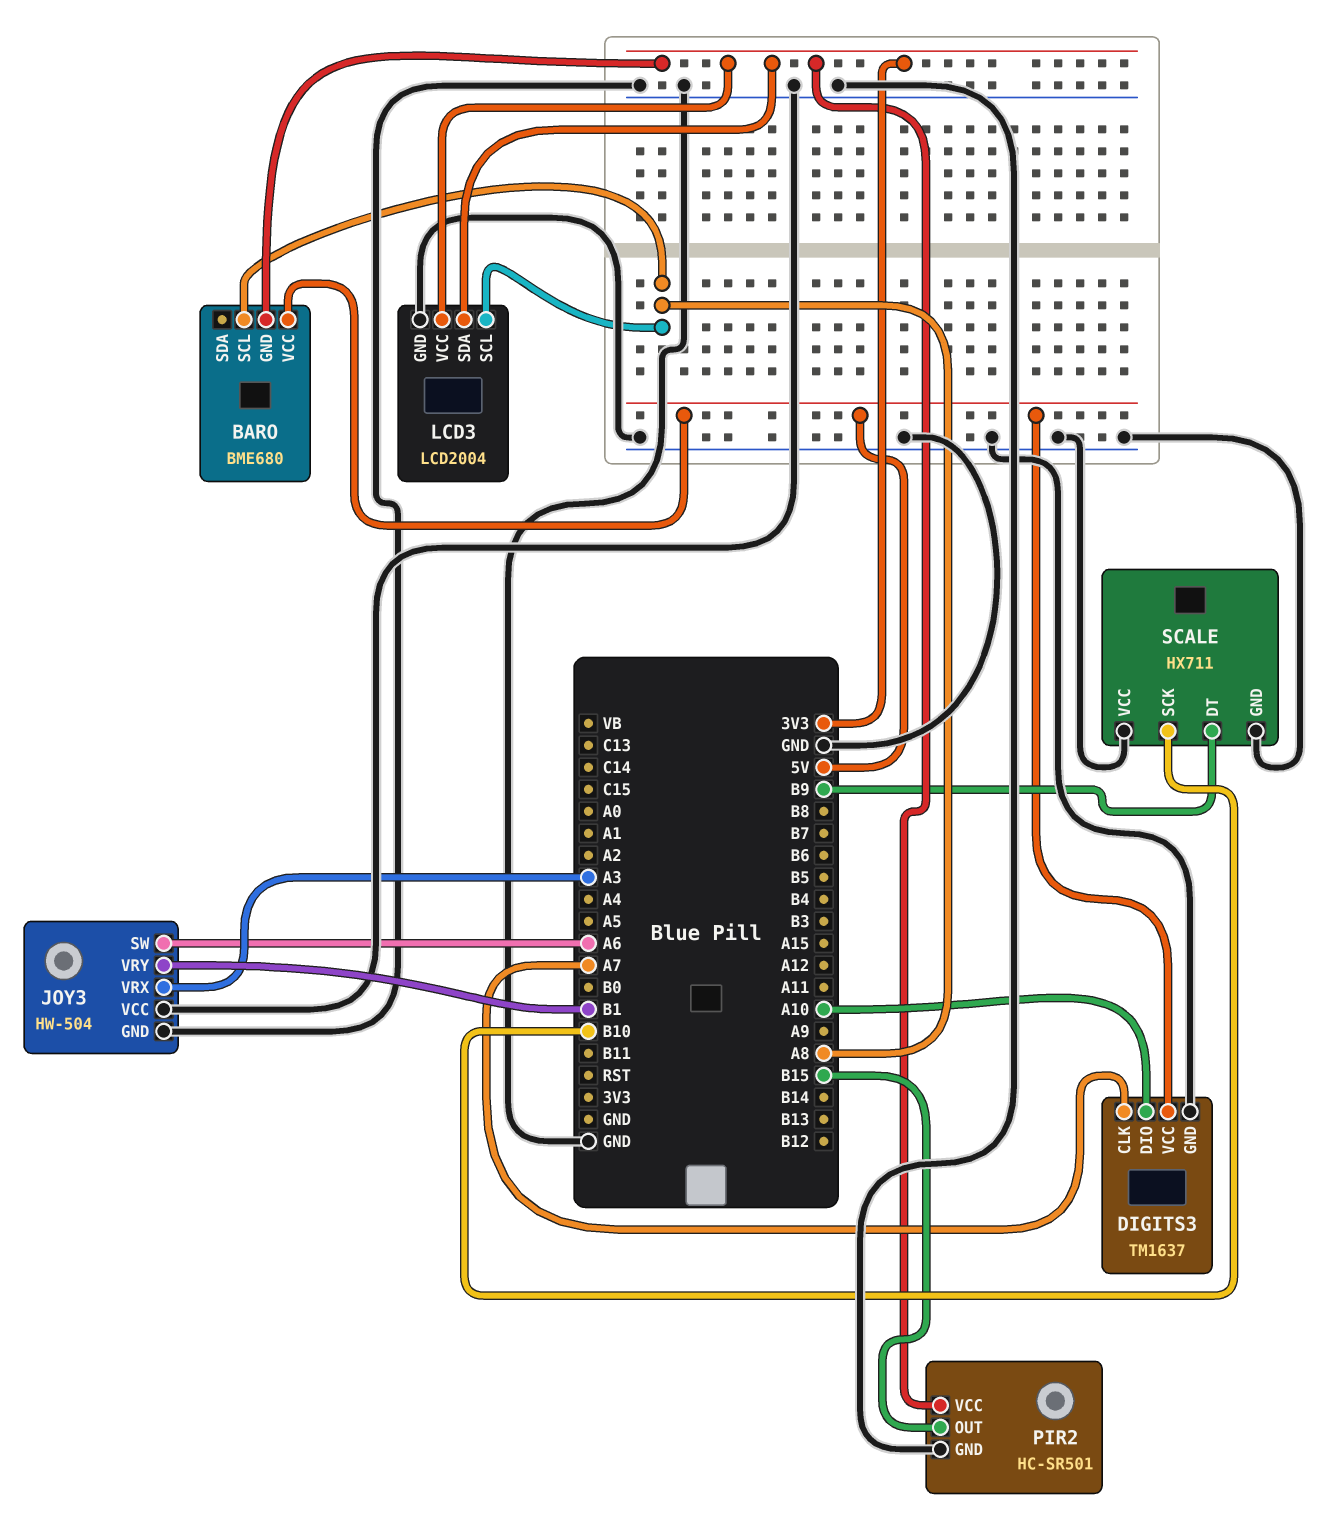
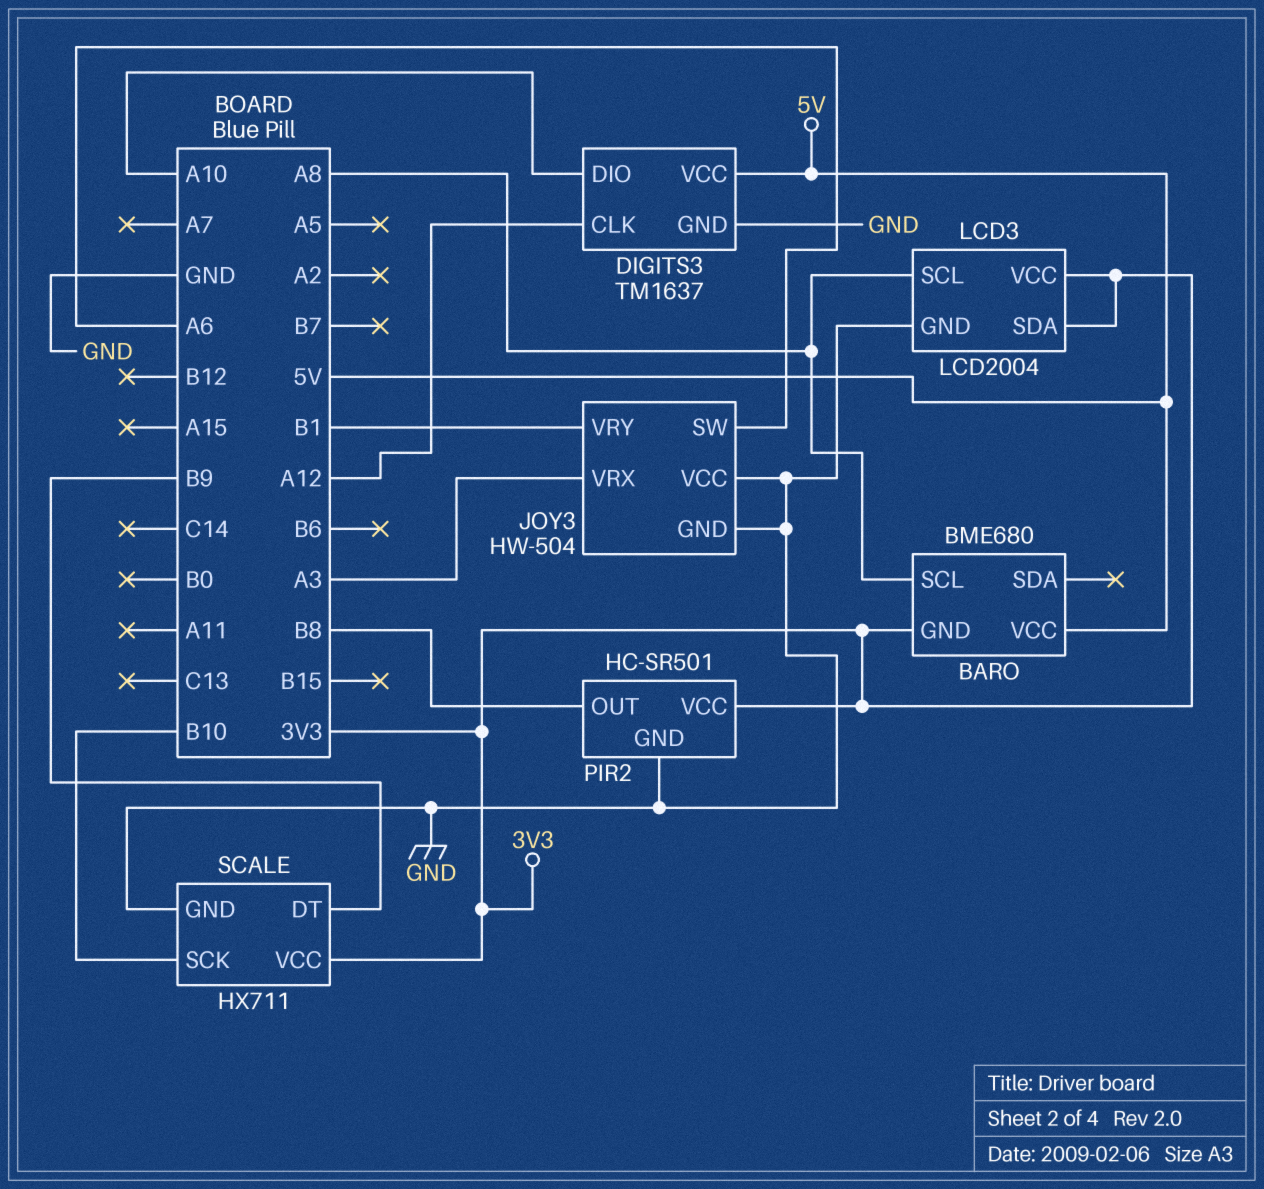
DIGITS3 pin CLK: A7 -> A12
PIR2 pin OUT: B15 -> B8
SCALE pin VCC: GND -> 3V3

